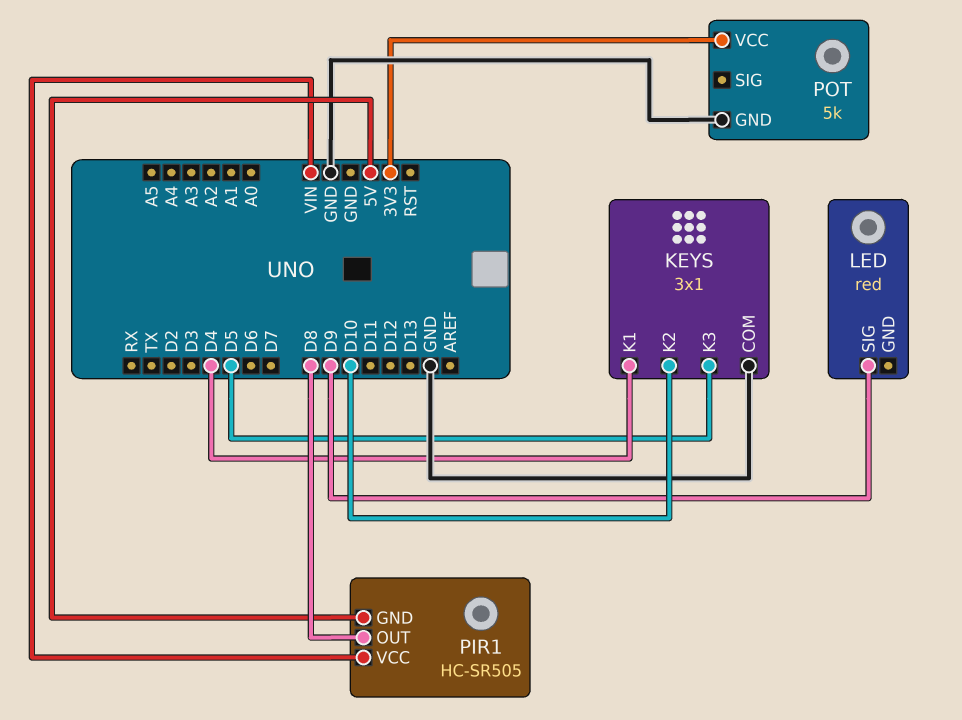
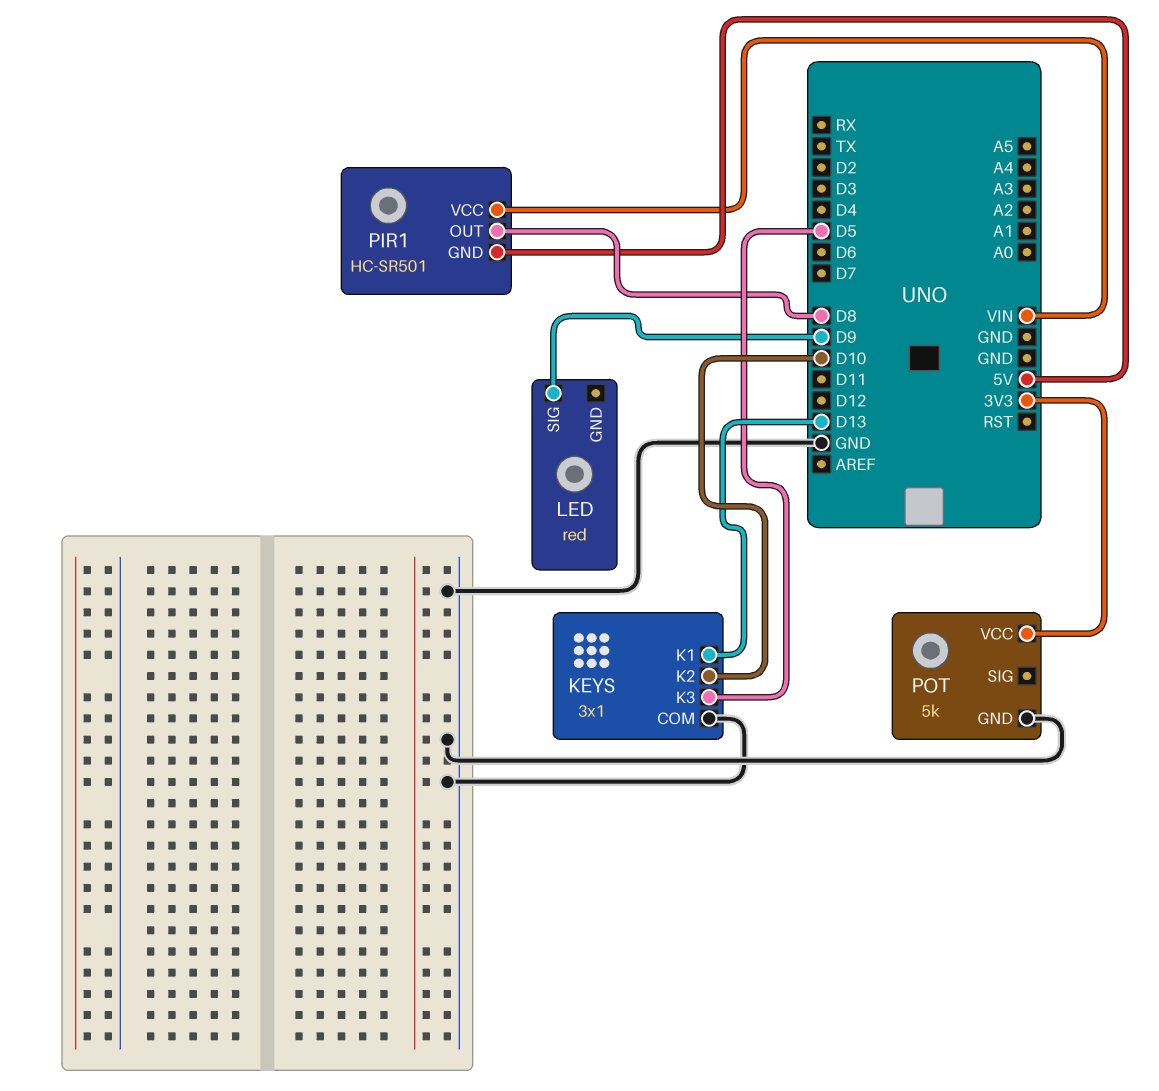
KEYS pin K1: D4 -> D13
PIR1: HC-SR505 -> HC-SR501

